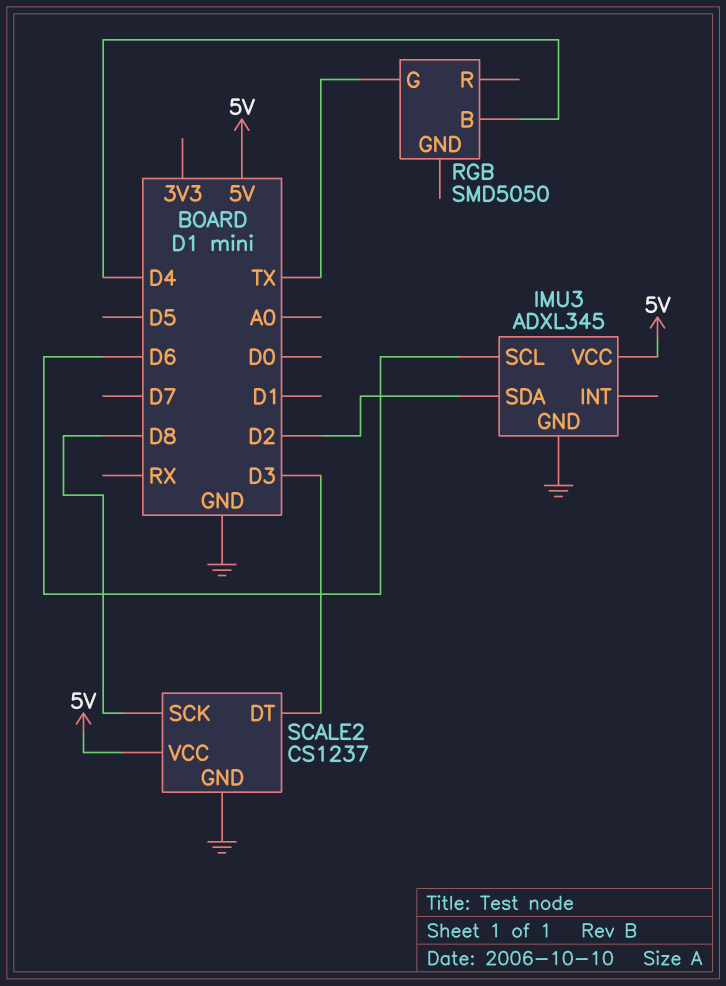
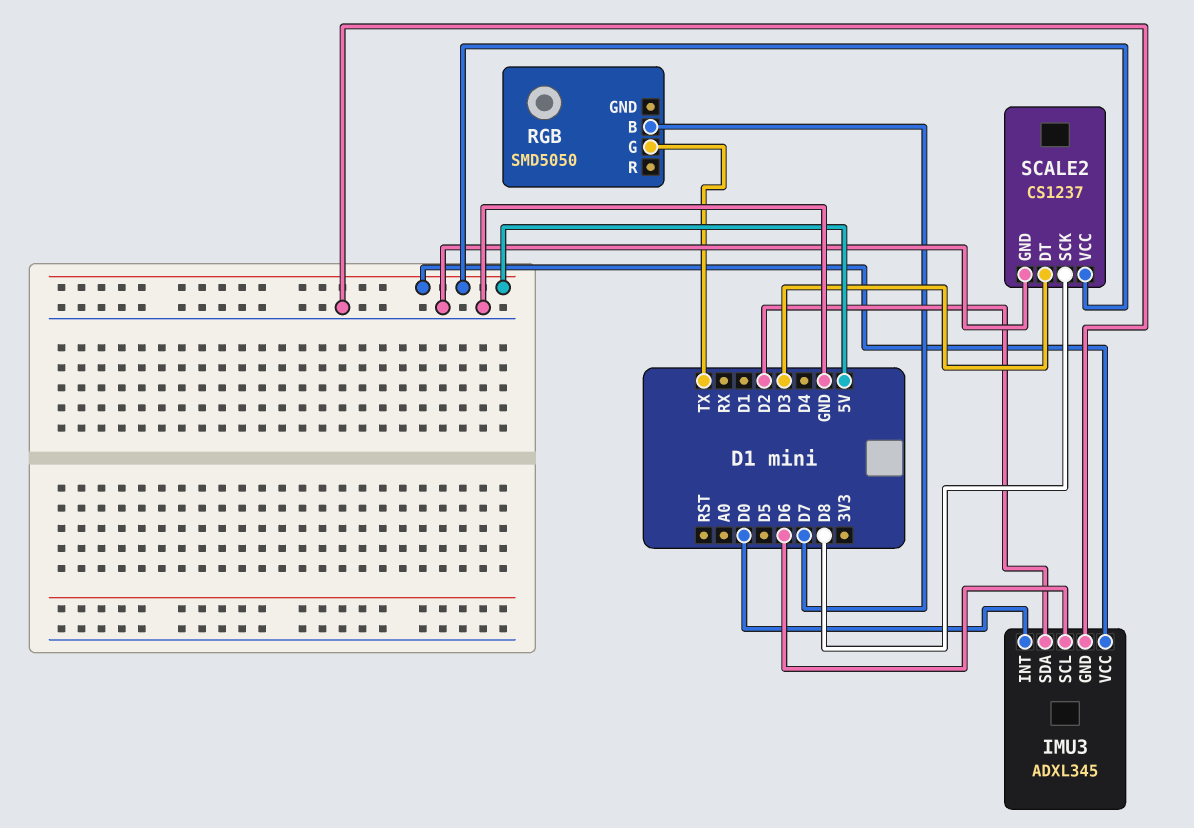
IMU3 pin INT: none -> D0
RGB pin B: D4 -> D7

